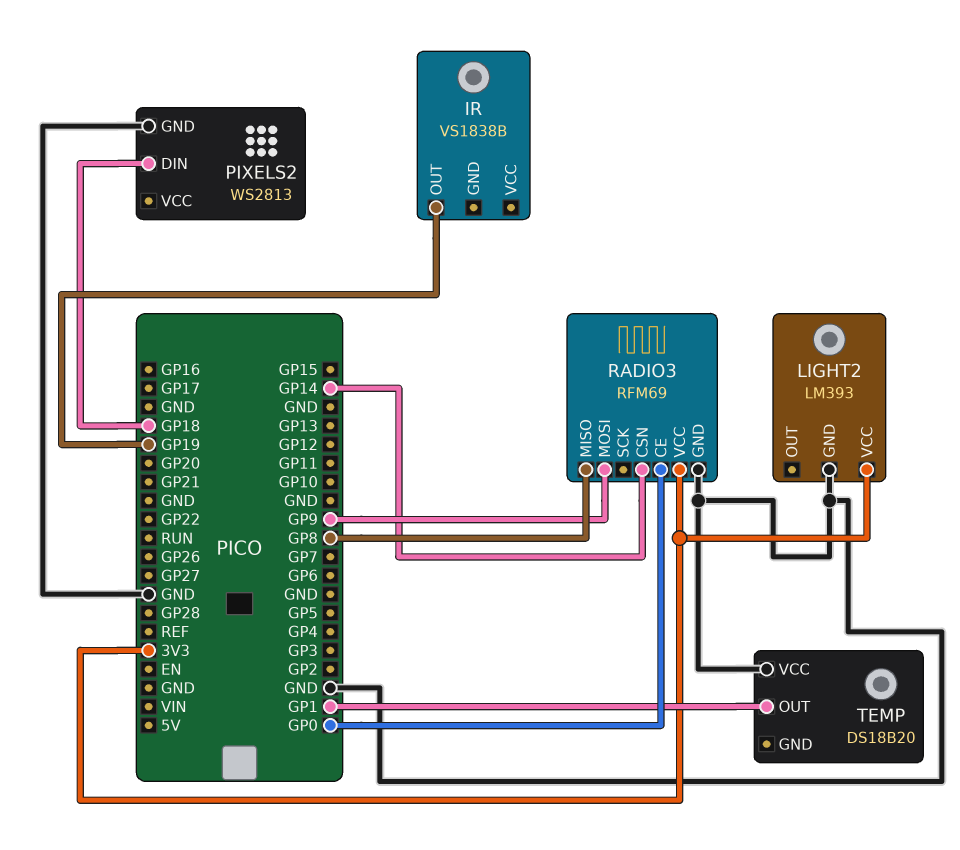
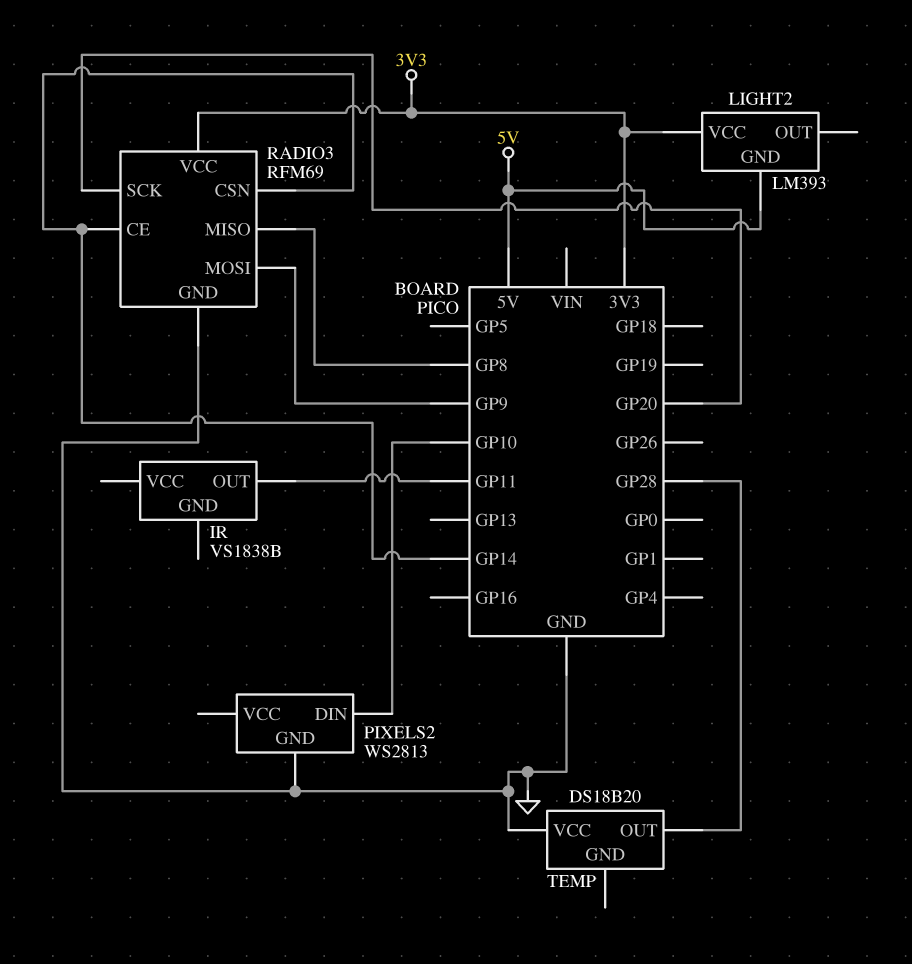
IR pin OUT: GP19 -> GP11
LIGHT2 pin GND: GND -> 5V
PIXELS2 pin DIN: GP18 -> GP10
RADIO3 pin CE: GP0 -> GP14
RADIO3 pin SCK: none -> GP20
TEMP pin OUT: GP1 -> GP28

